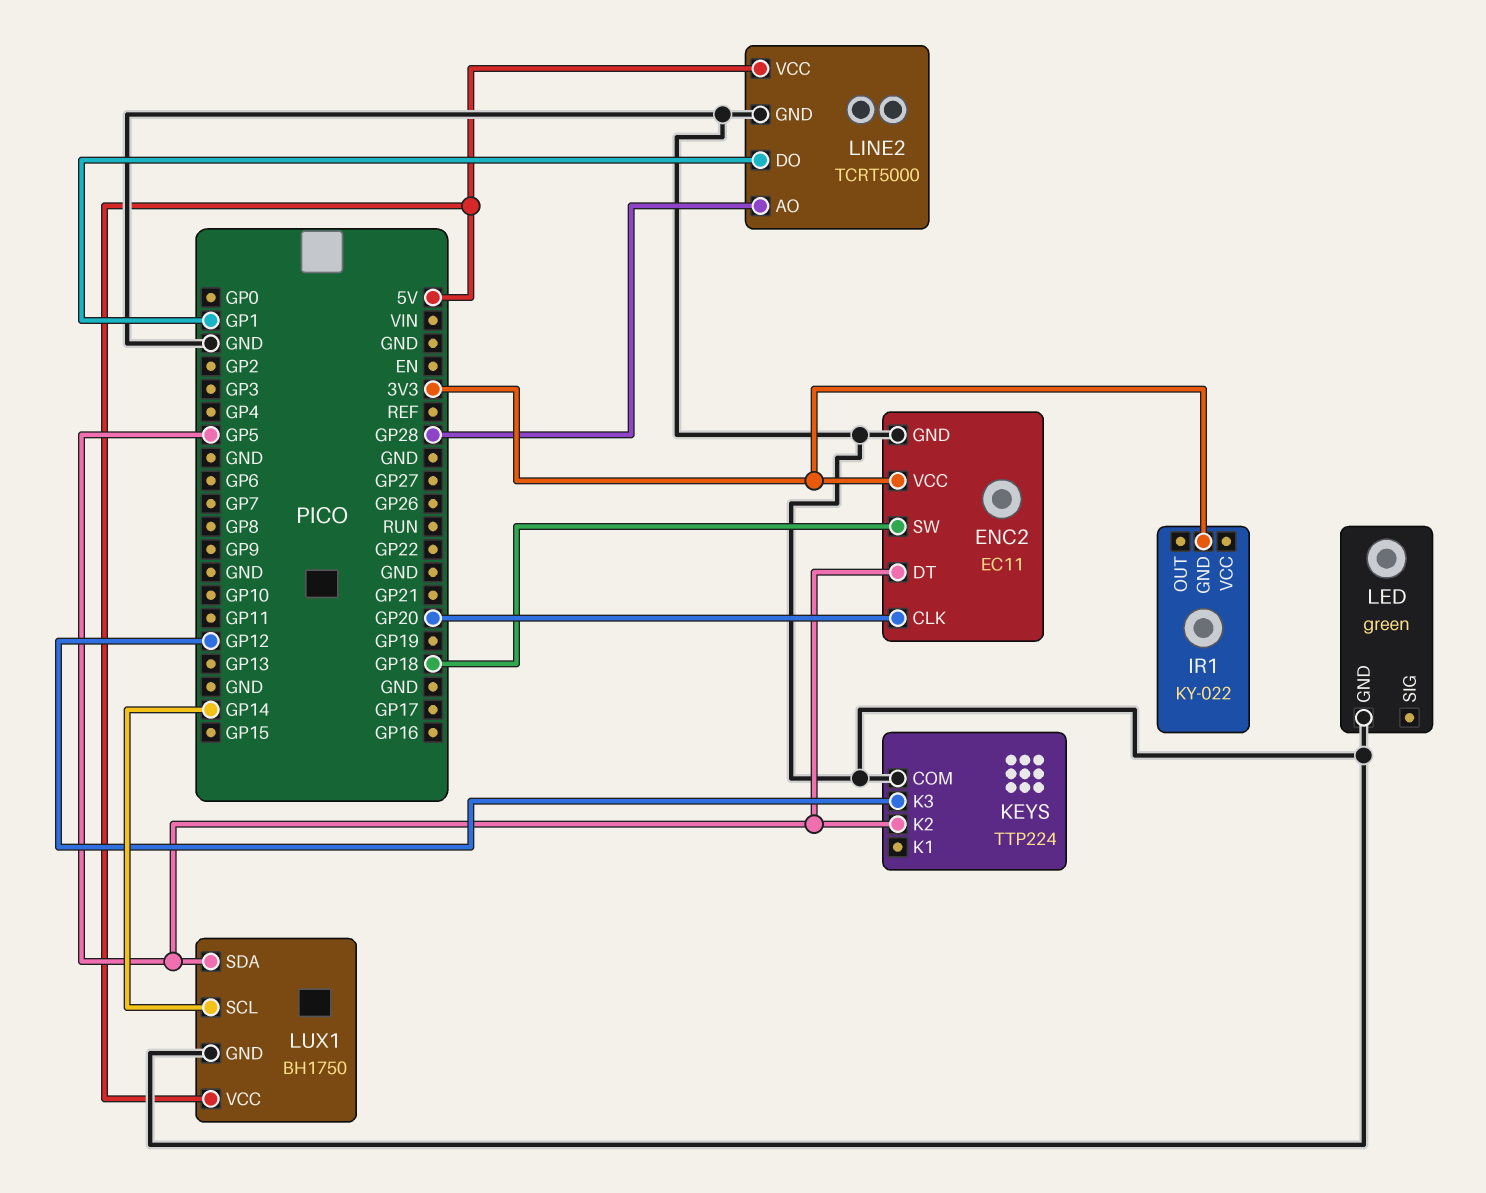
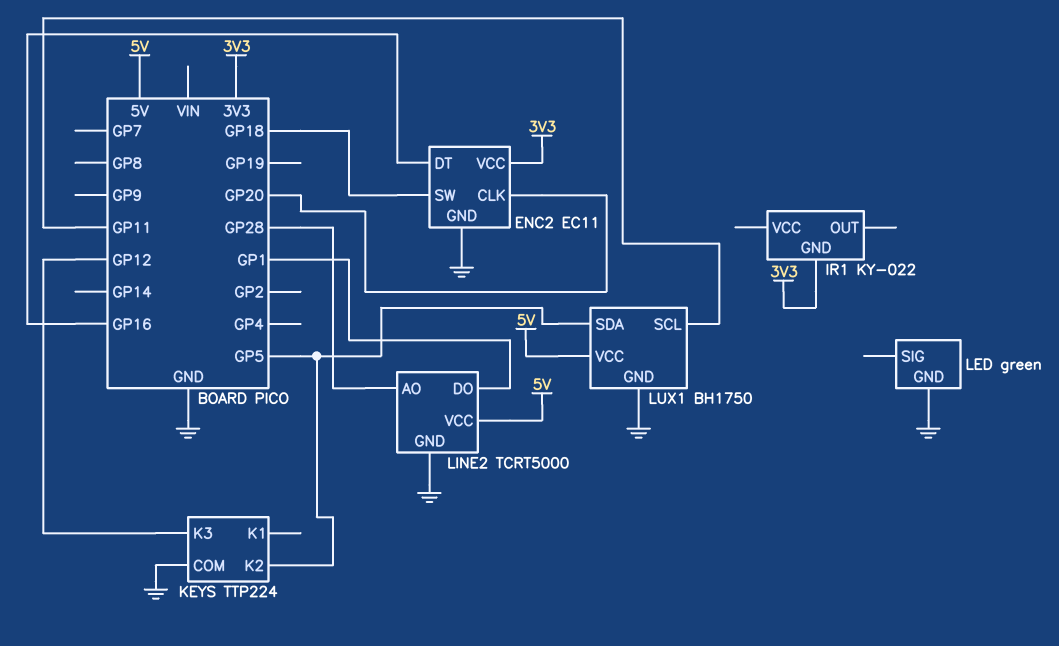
ENC2 pin DT: GP5 -> GP16
LUX1 pin SCL: GP14 -> GP11

